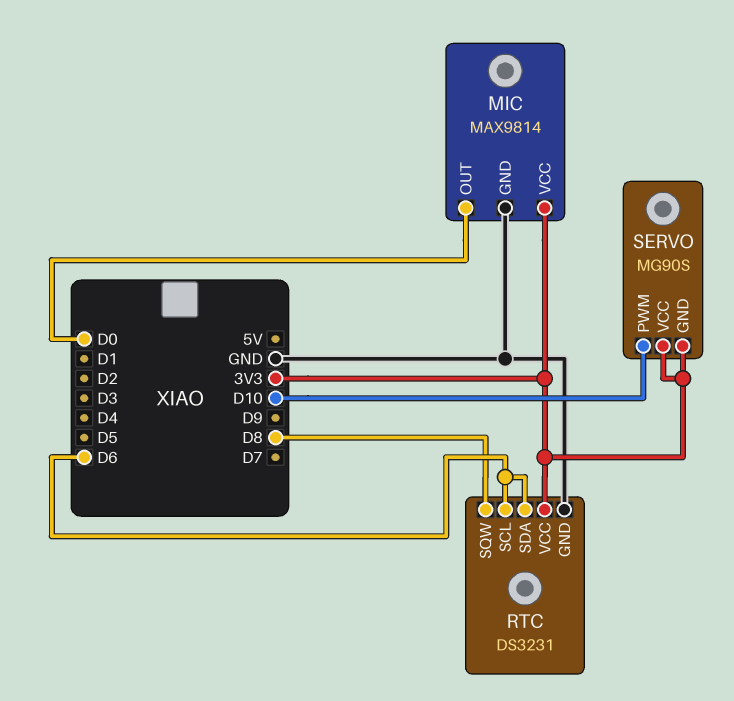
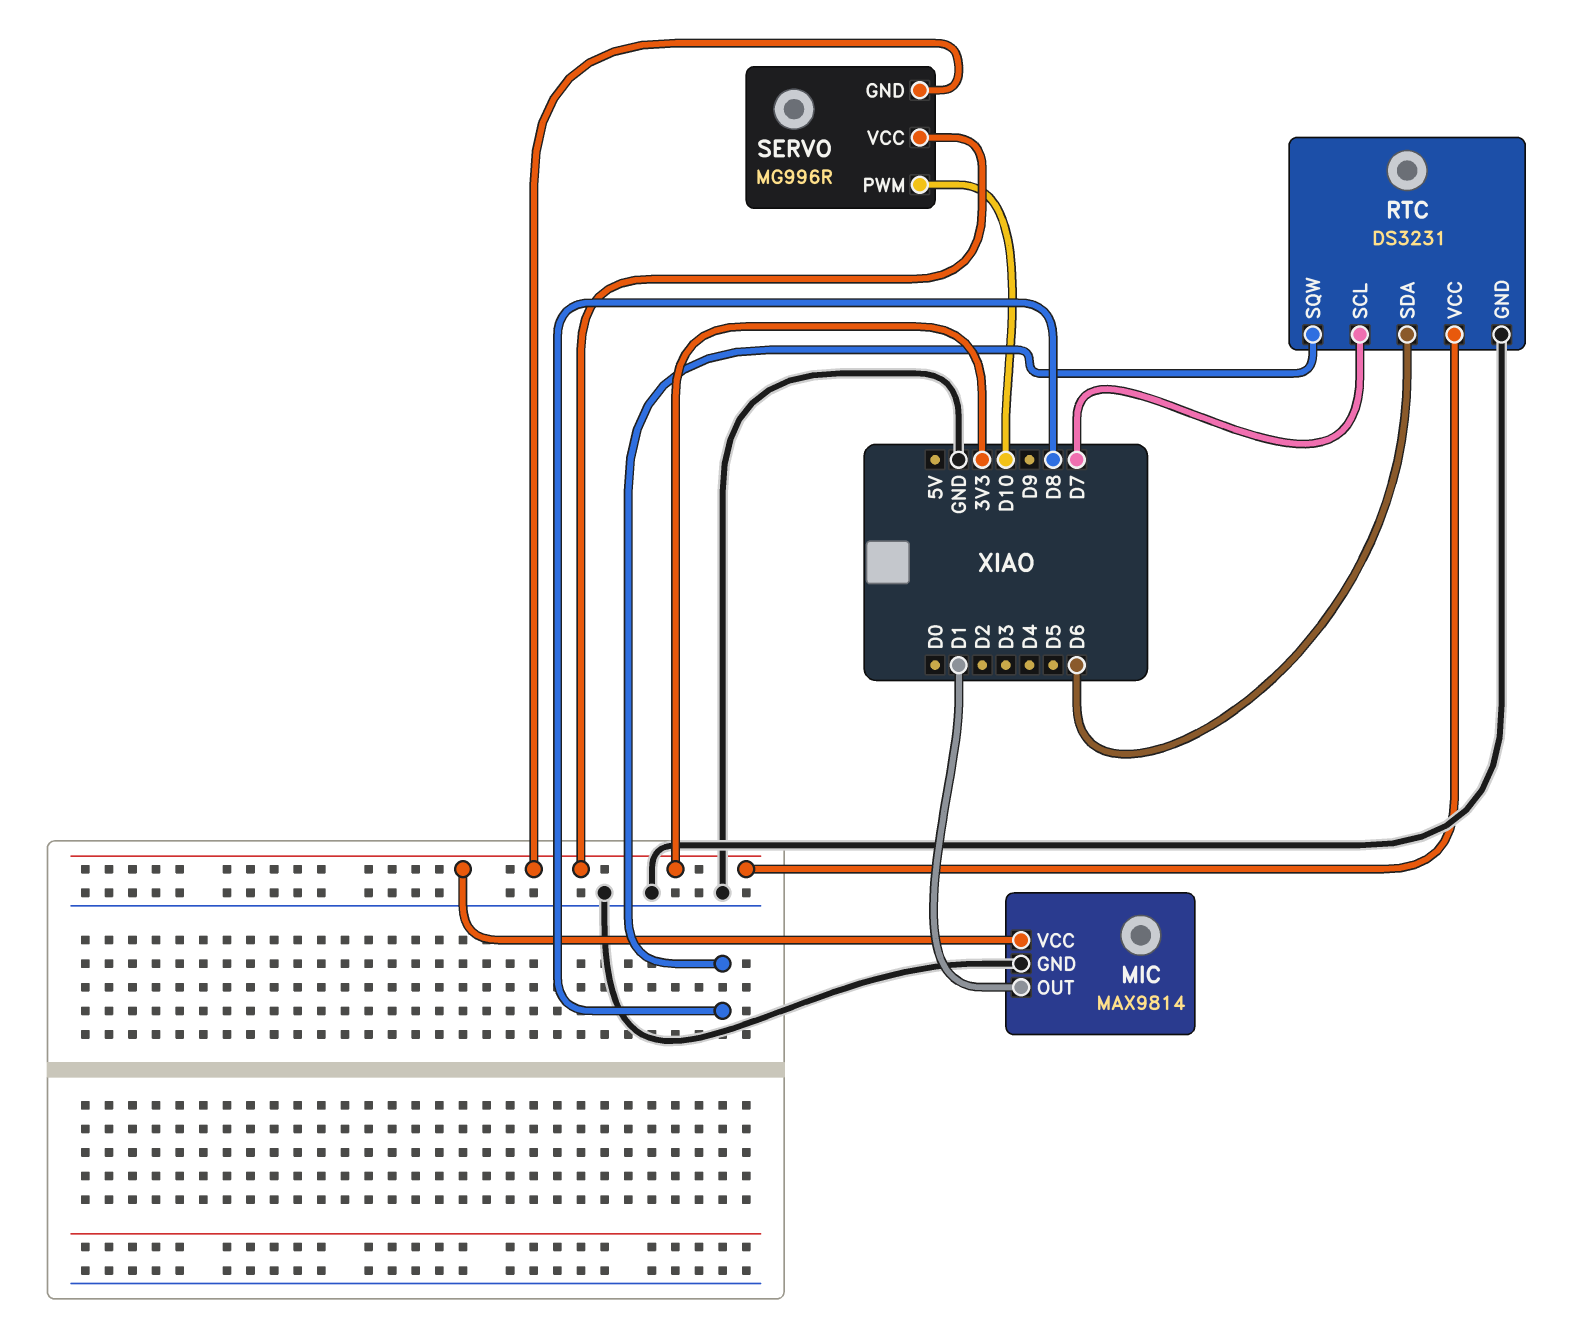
MIC pin OUT: D0 -> D1
RTC pin SCL: D6 -> D7
SERVO: MG90S -> MG996R

